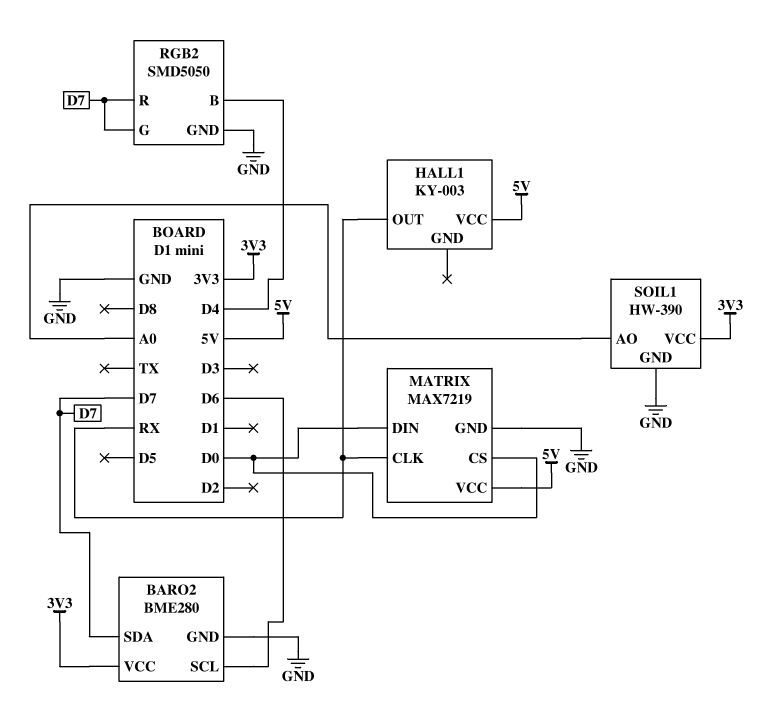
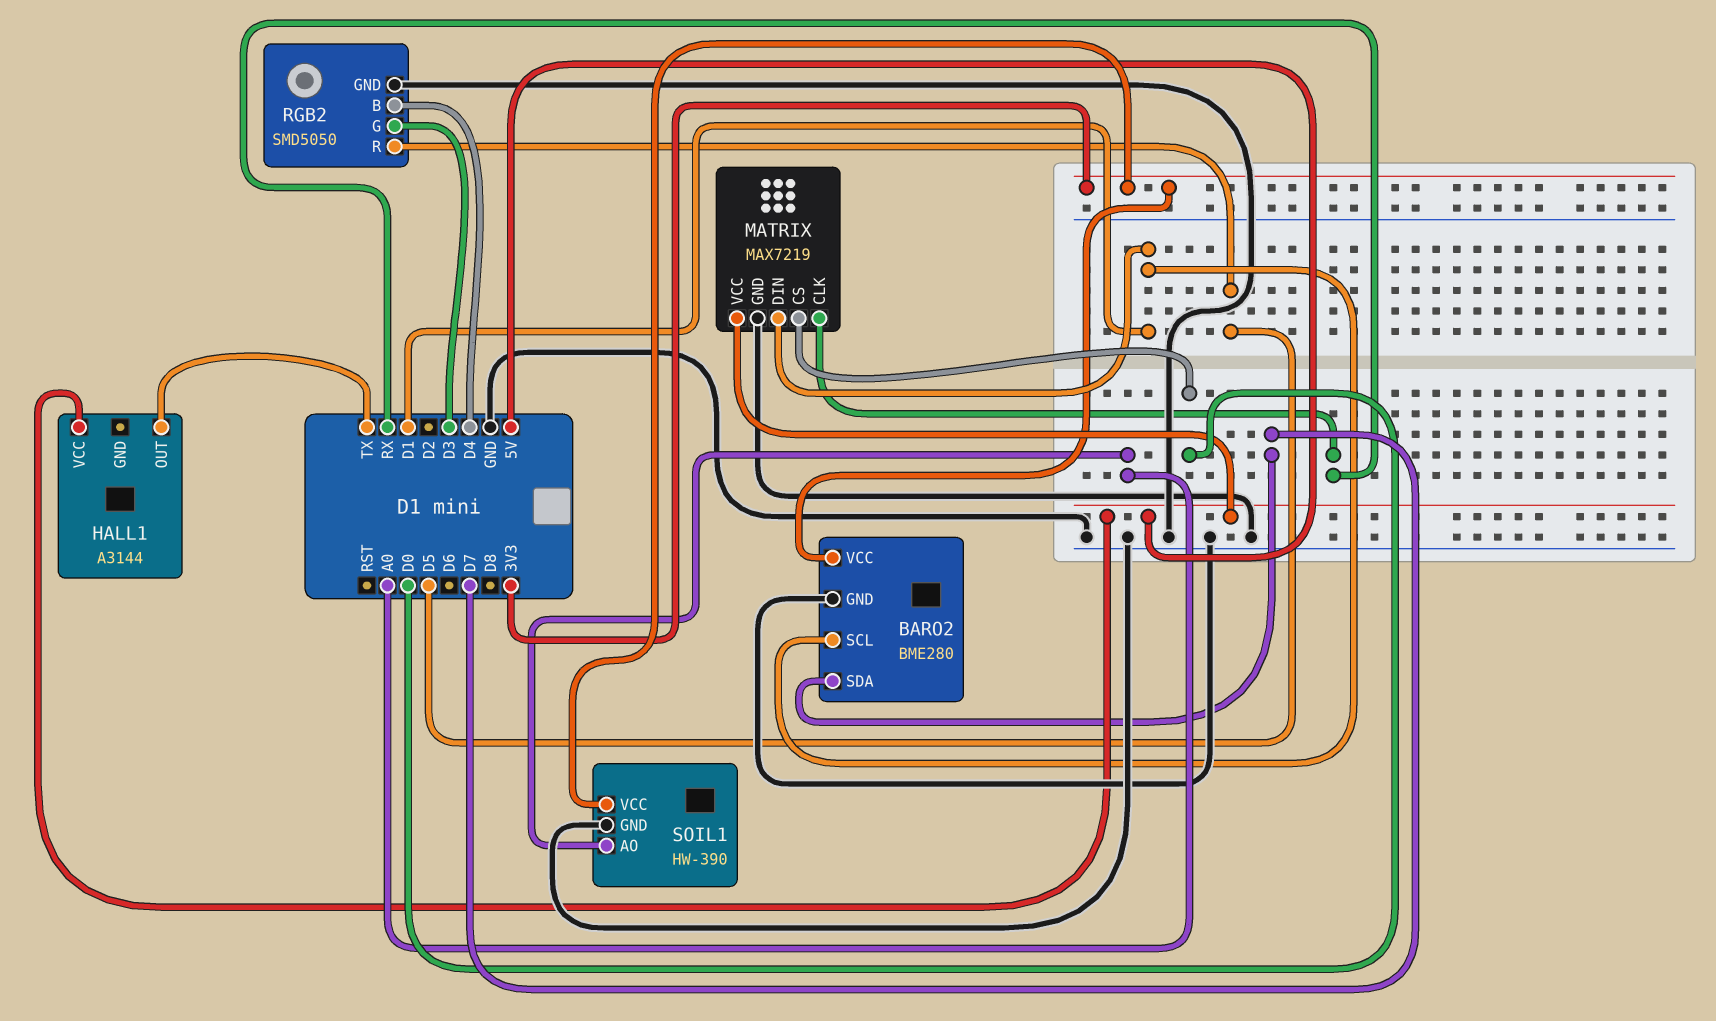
BARO2 pin SCL: D6 -> D1
HALL1: KY-003 -> A3144
HALL1 pin OUT: RX -> TX
MATRIX pin DIN: D0 -> D1
RGB2 pin G: D7 -> D3
RGB2 pin R: D7 -> D5

